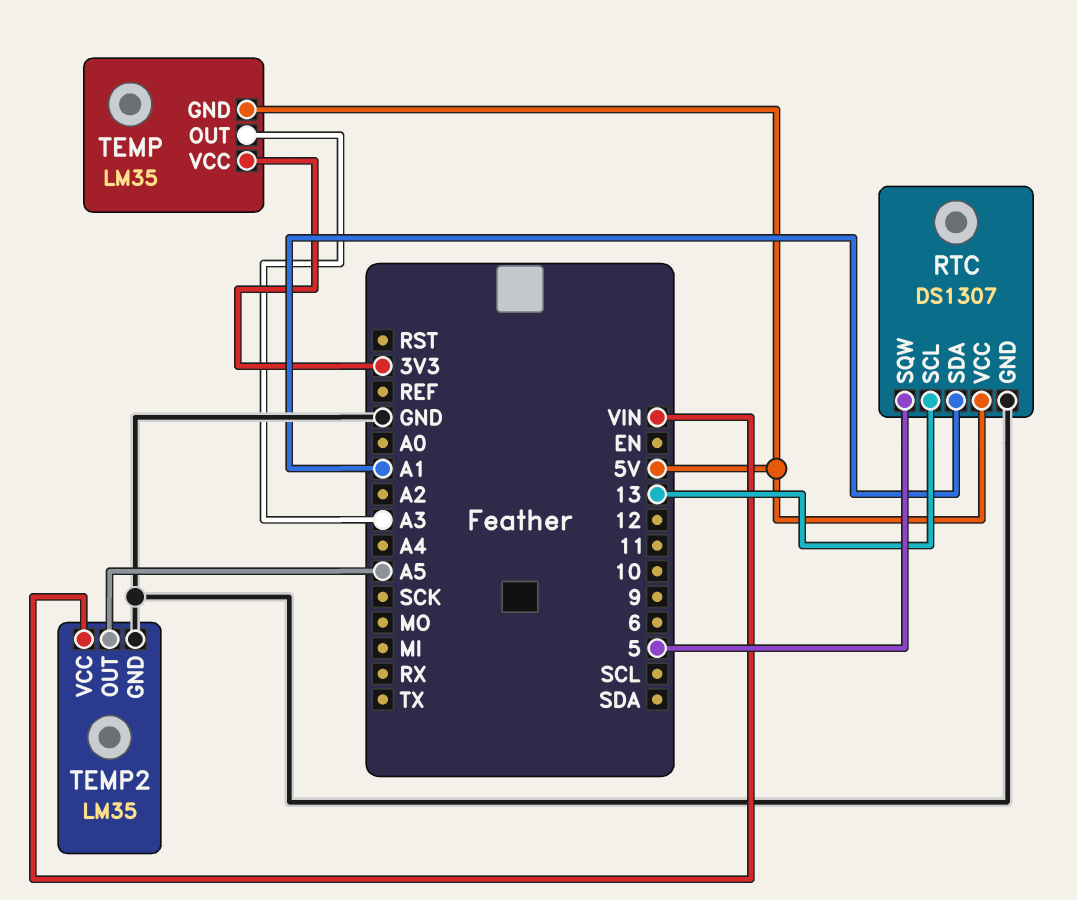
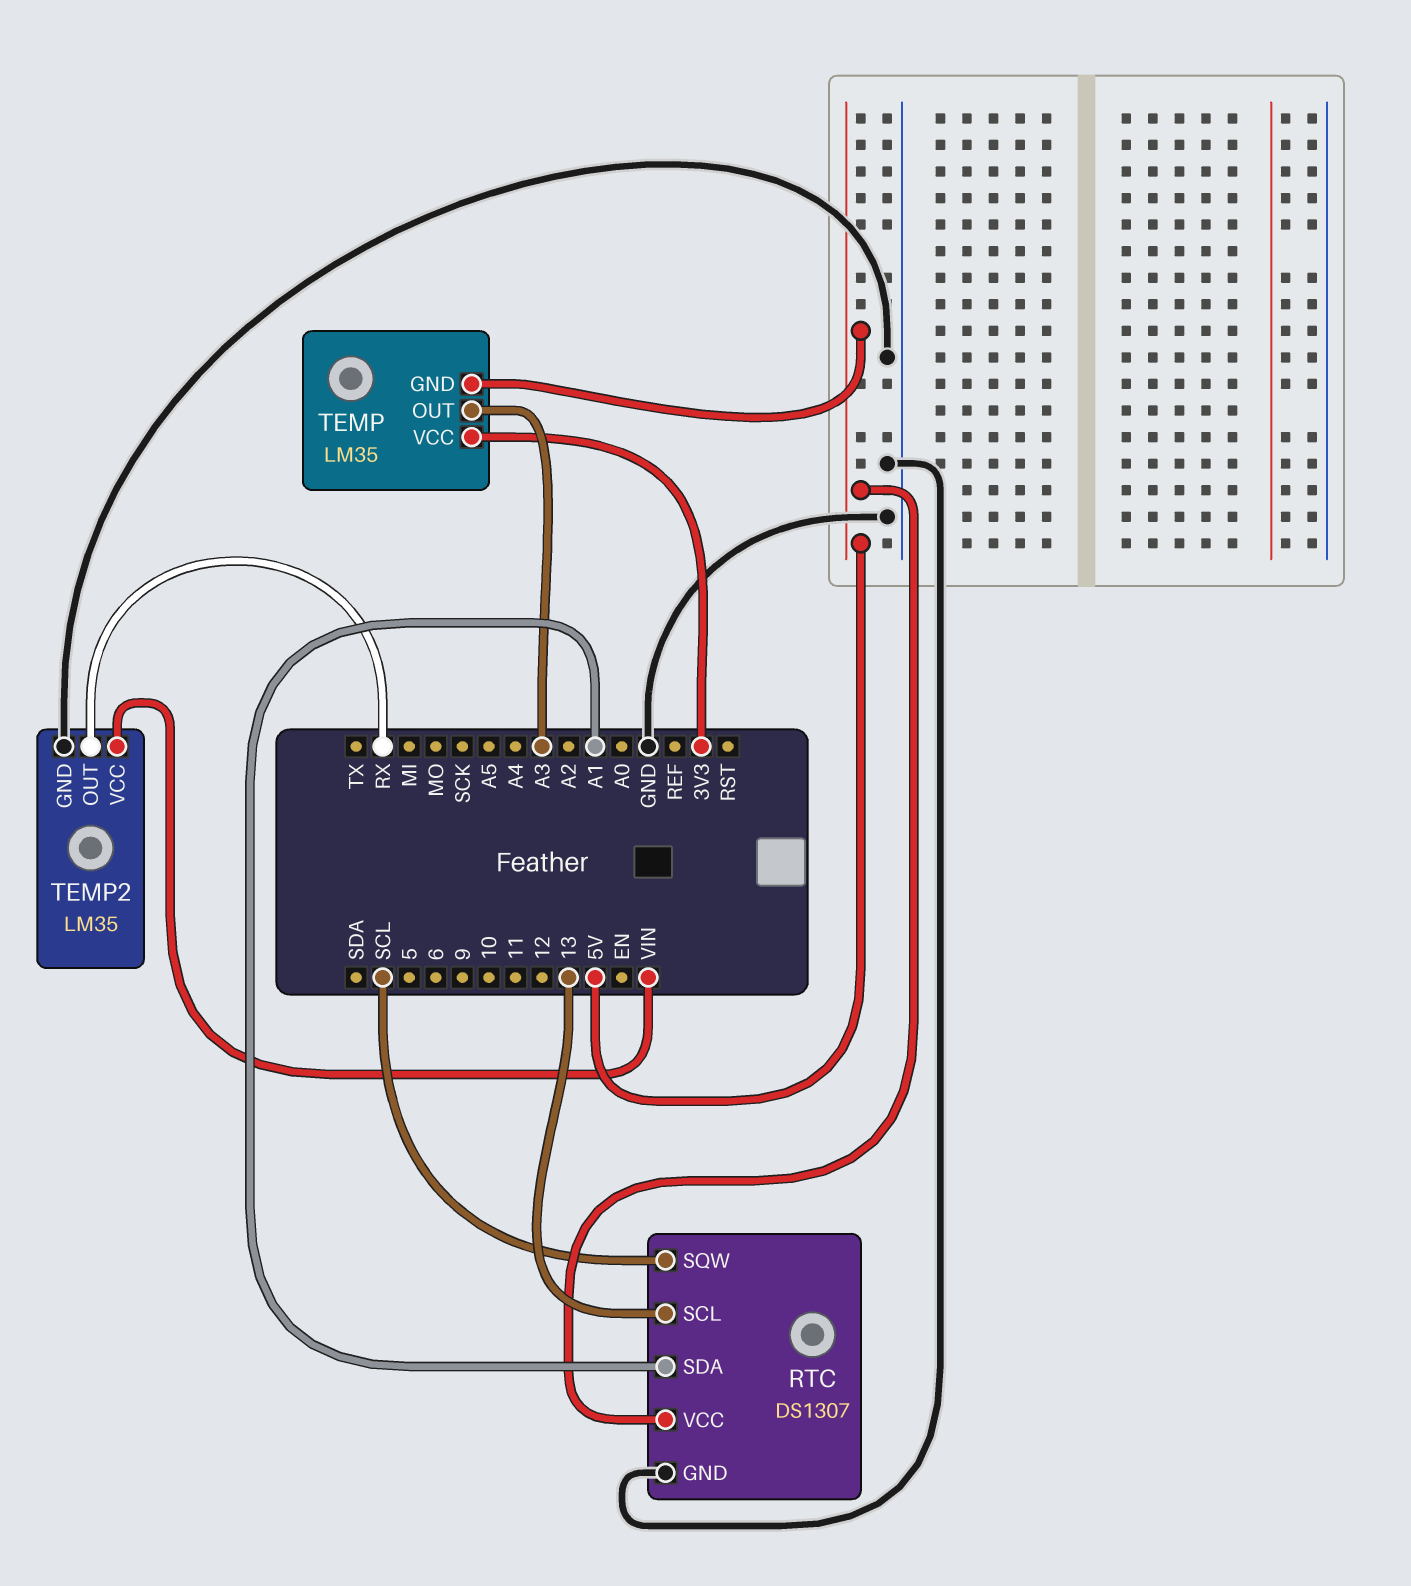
RTC pin SQW: 5 -> SCL
TEMP2 pin OUT: A5 -> RX

